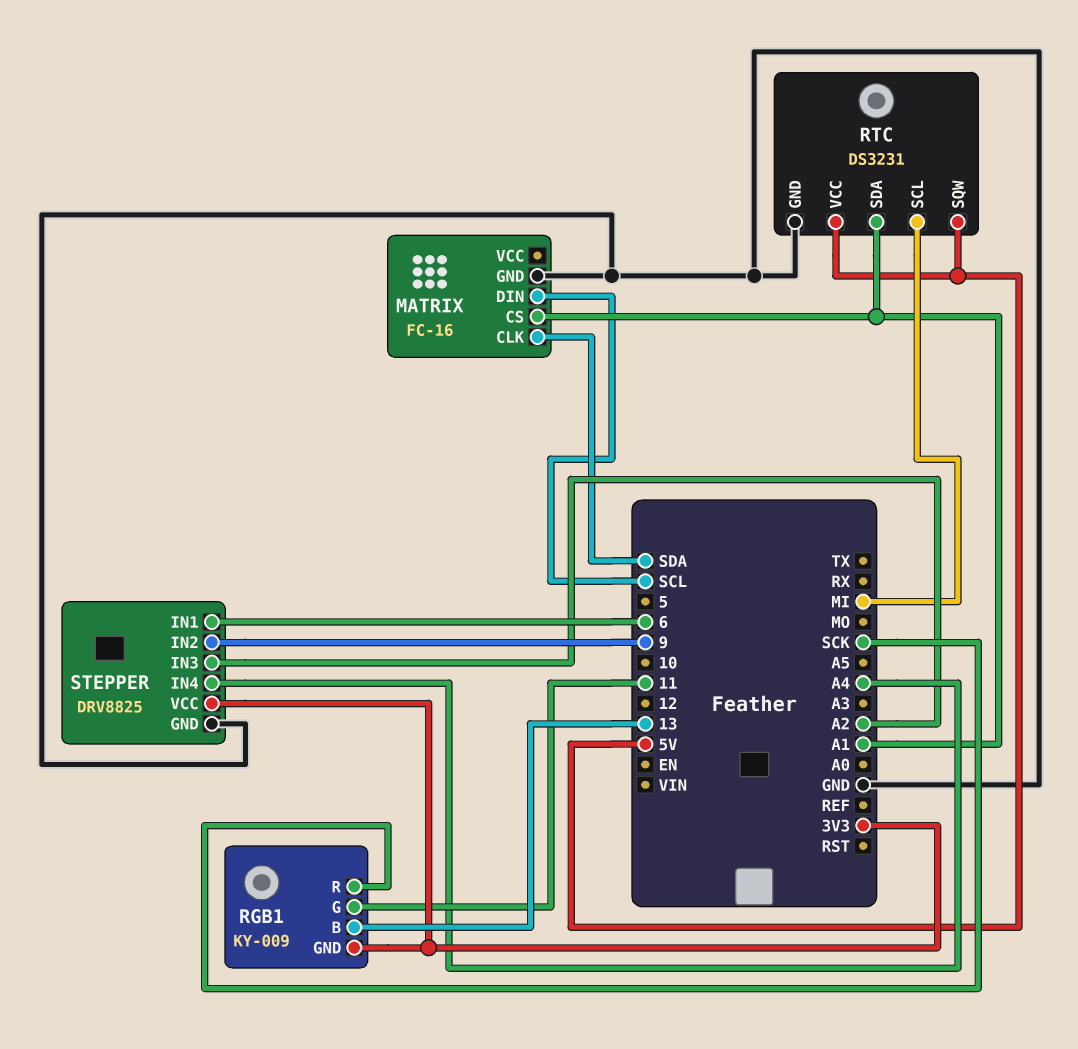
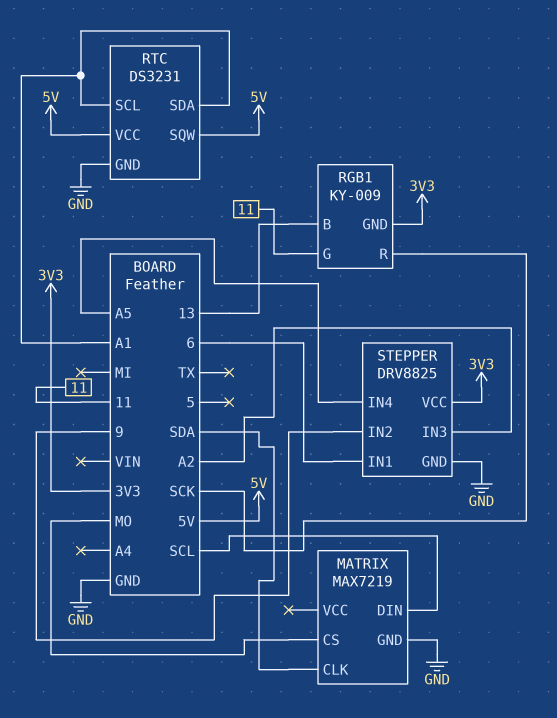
MATRIX: FC-16 -> MAX7219
MATRIX pin CS: A1 -> MO
RTC pin SCL: MI -> A1
STEPPER pin IN4: A4 -> A5

